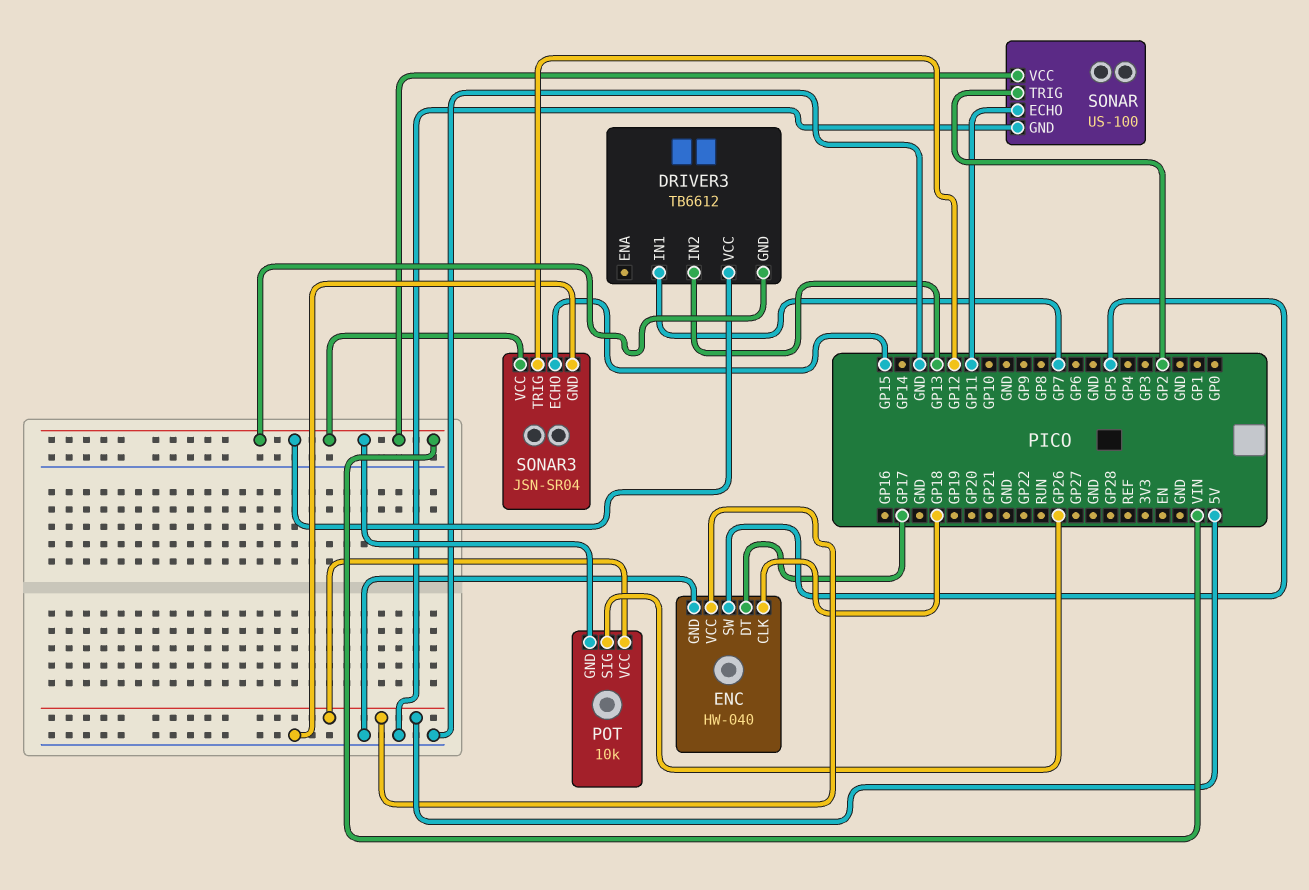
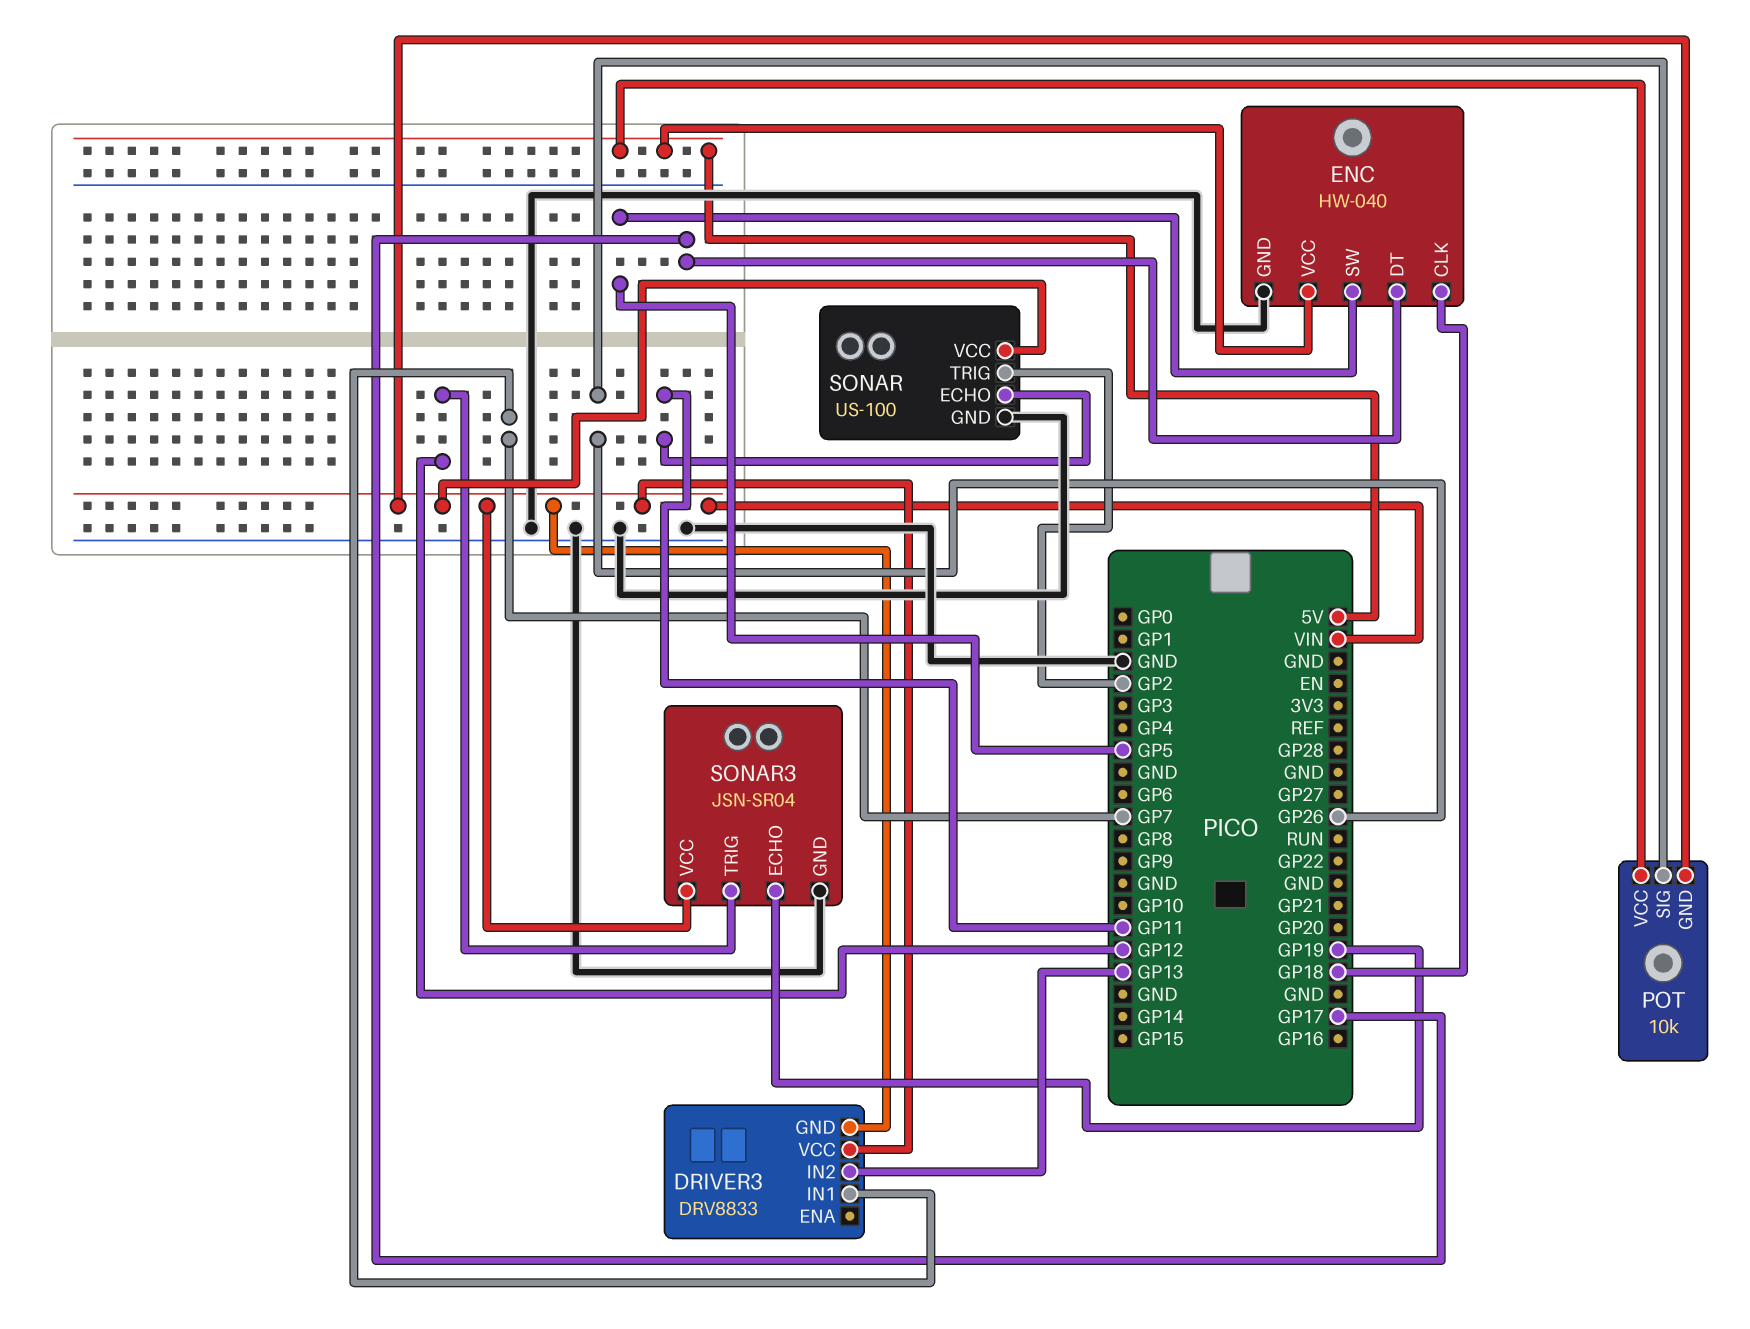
DRIVER3: TB6612 -> DRV8833
SONAR3 pin ECHO: GP15 -> GP19

